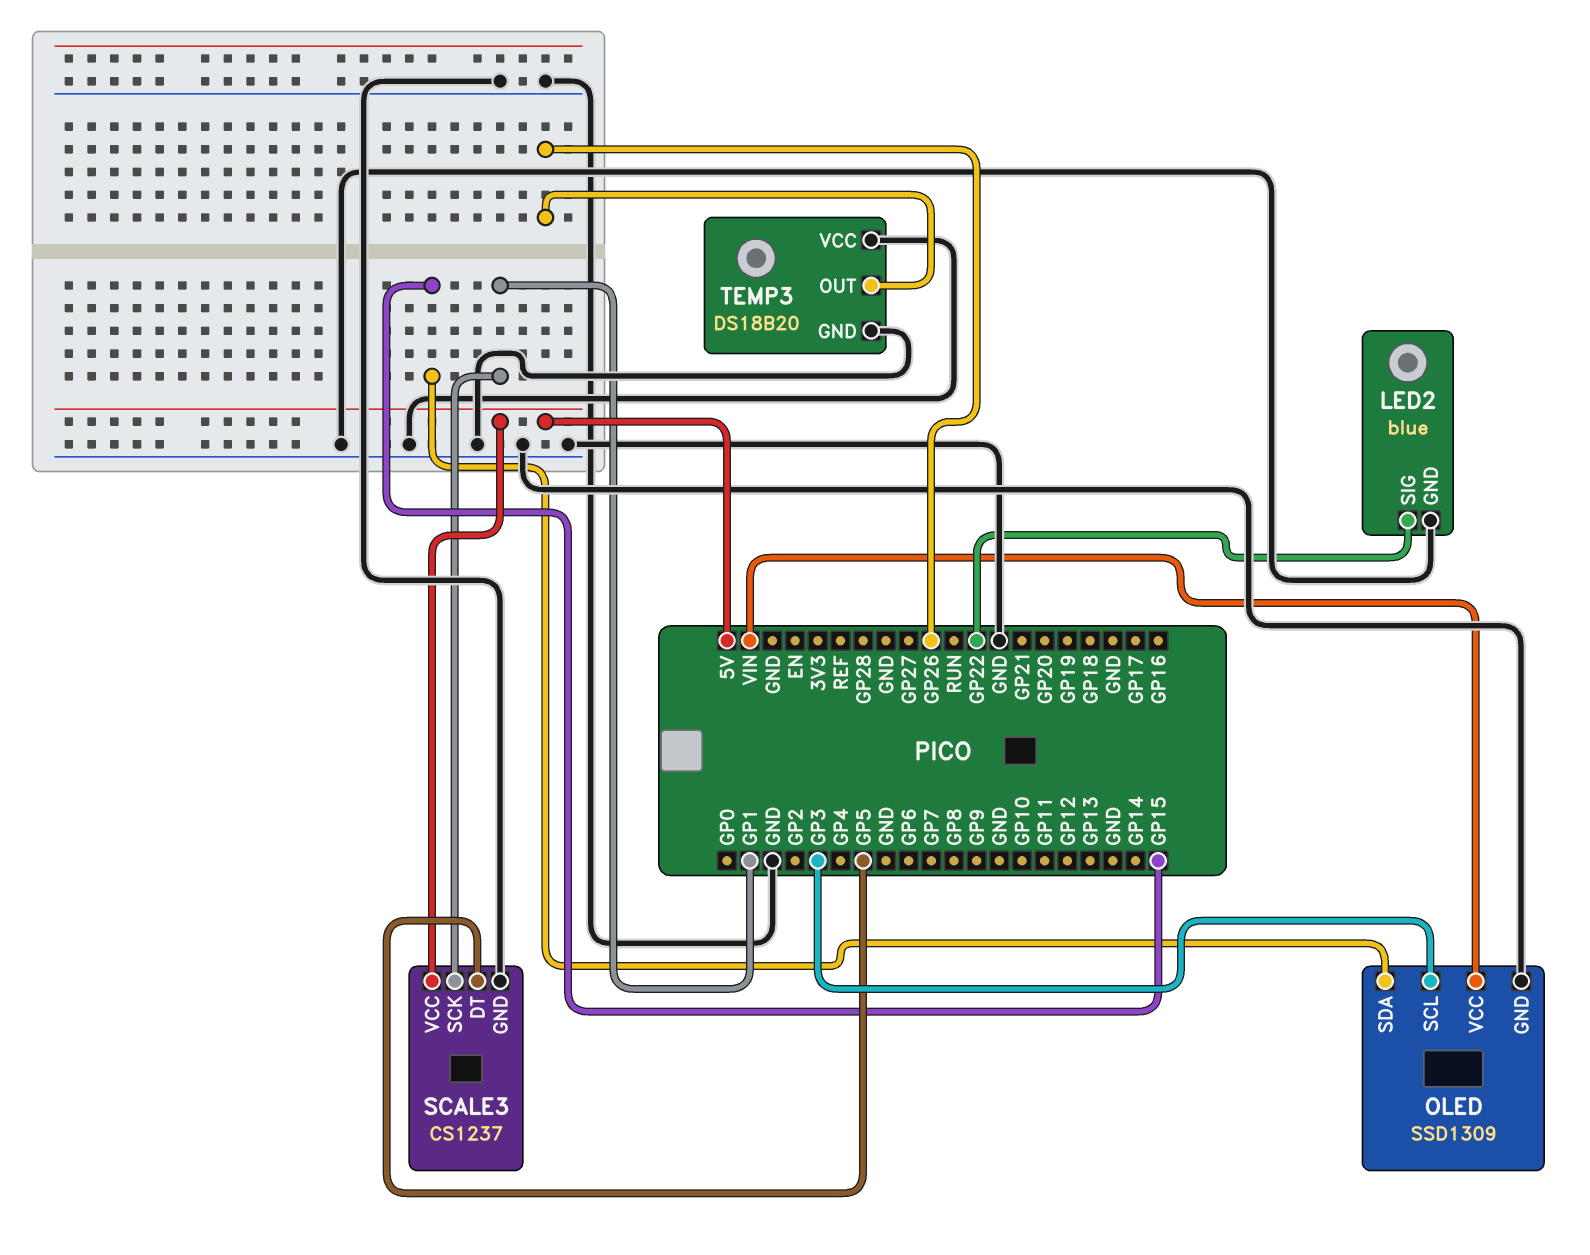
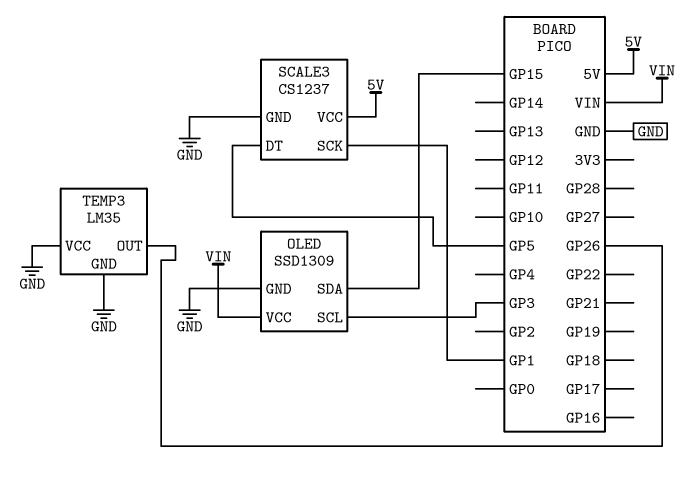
LED2: blue -> none
LED2 pin GND: GND -> none
LED2 pin SIG: GP22 -> none
TEMP3: DS18B20 -> LM35

